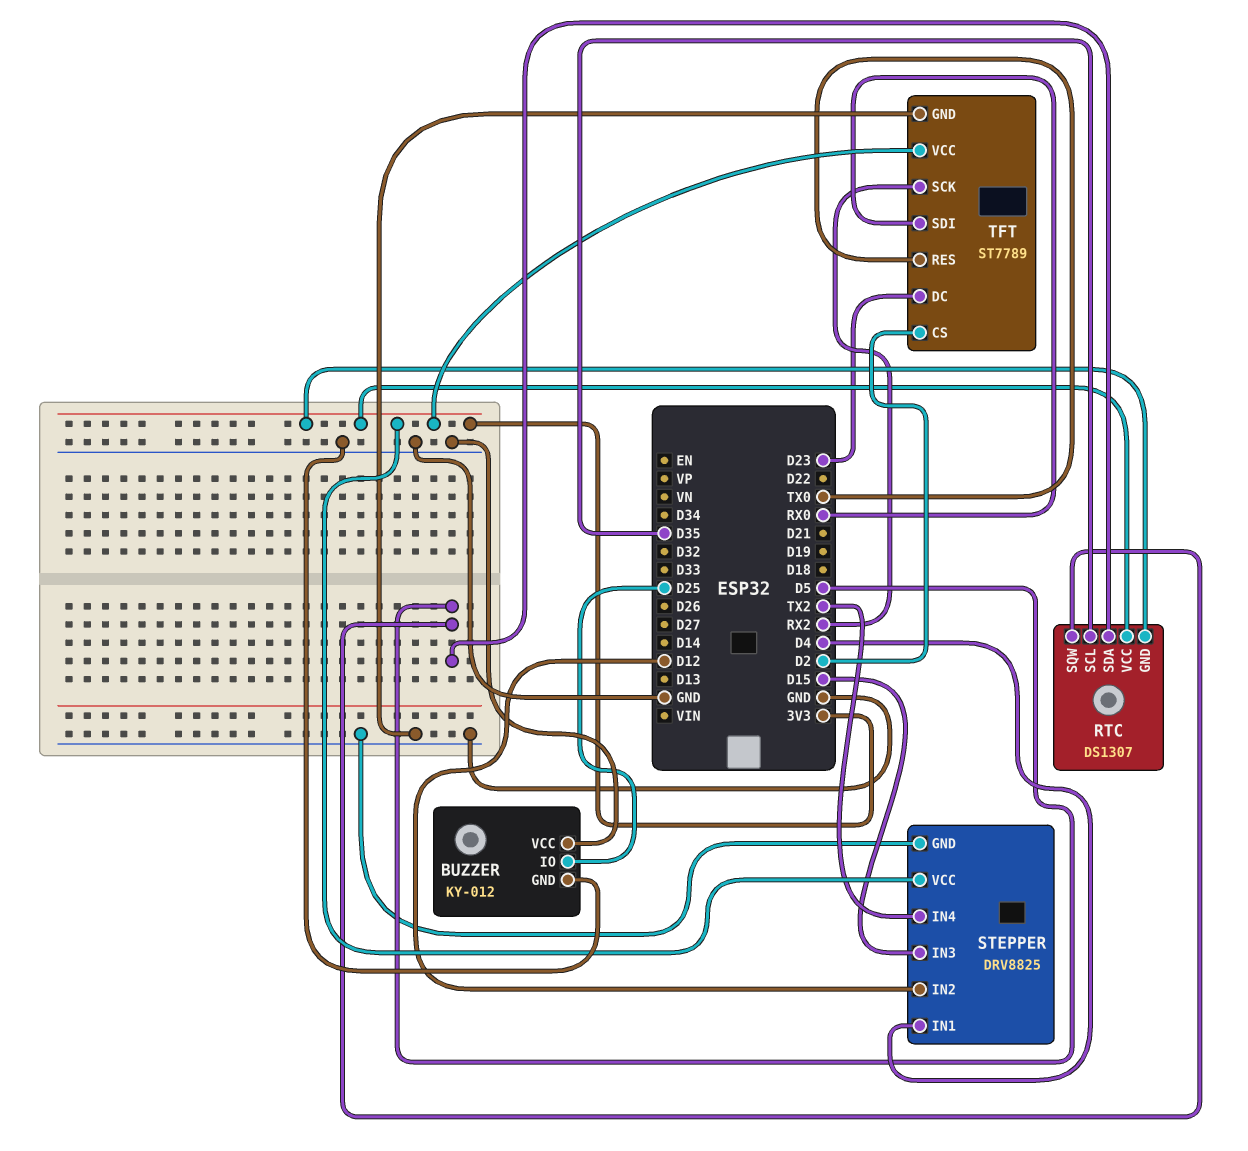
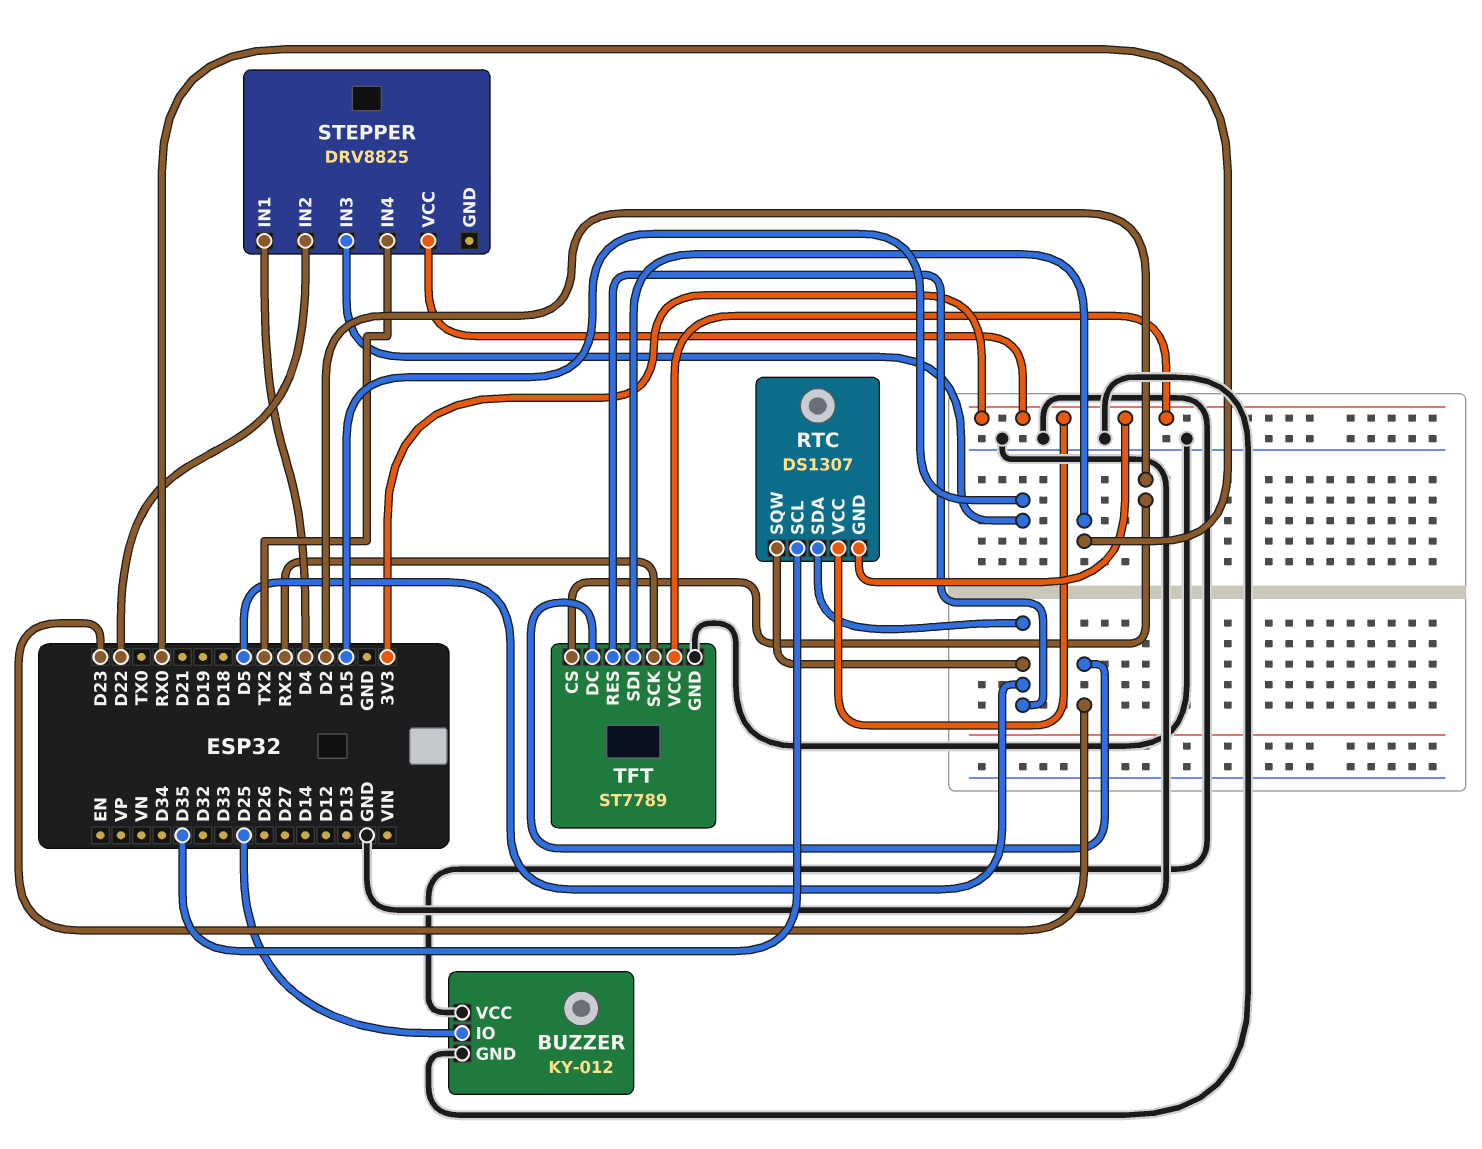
STEPPER pin GND: GND -> none
STEPPER pin IN2: D12 -> D22
TFT pin RES: TX0 -> D5

